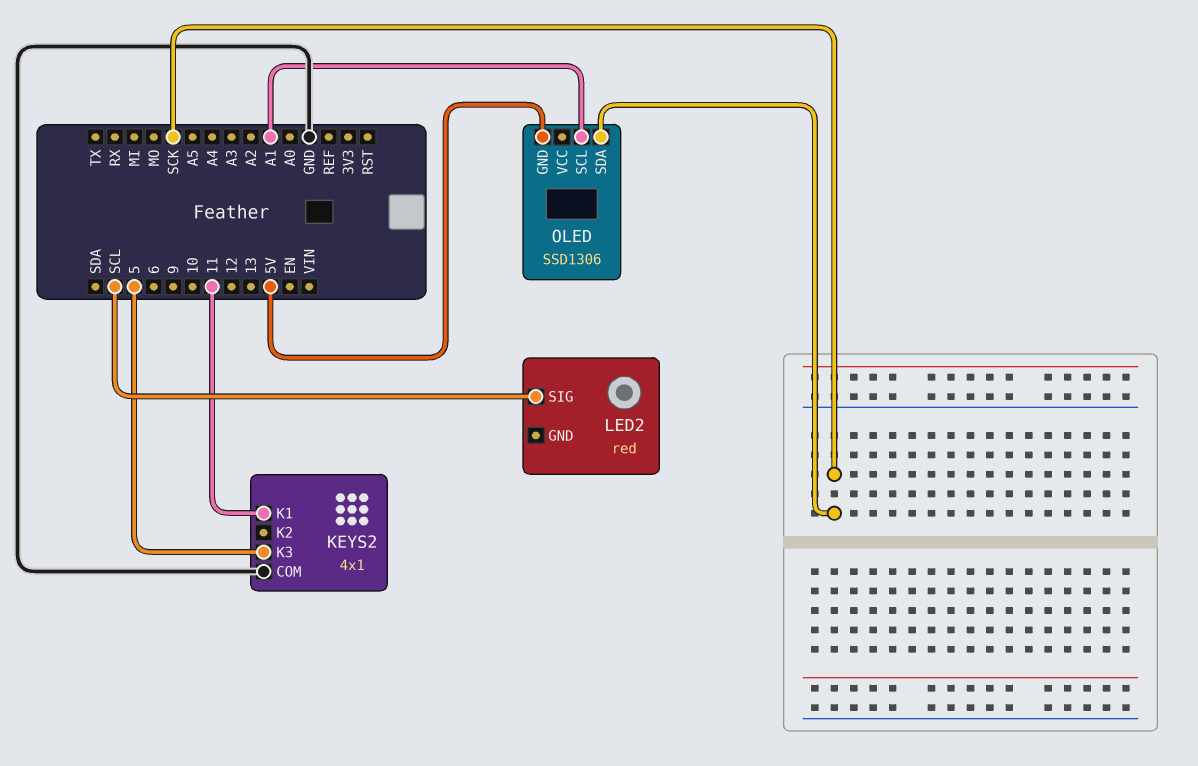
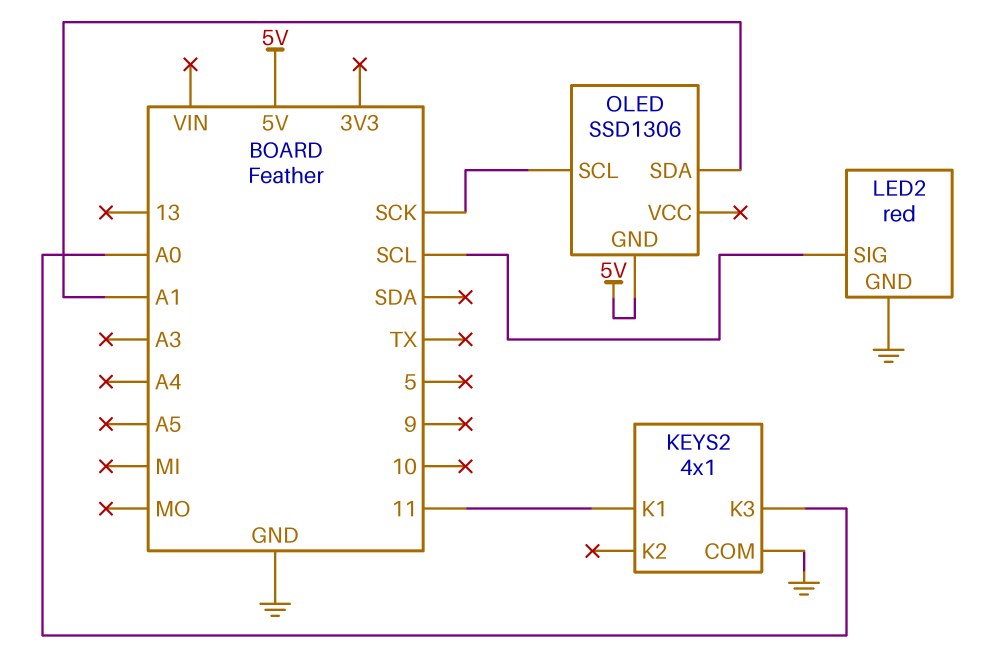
KEYS2 pin K3: 5 -> A0
LED2 pin GND: none -> GND
OLED pin SCL: A1 -> SCK
OLED pin SDA: SCK -> A1

